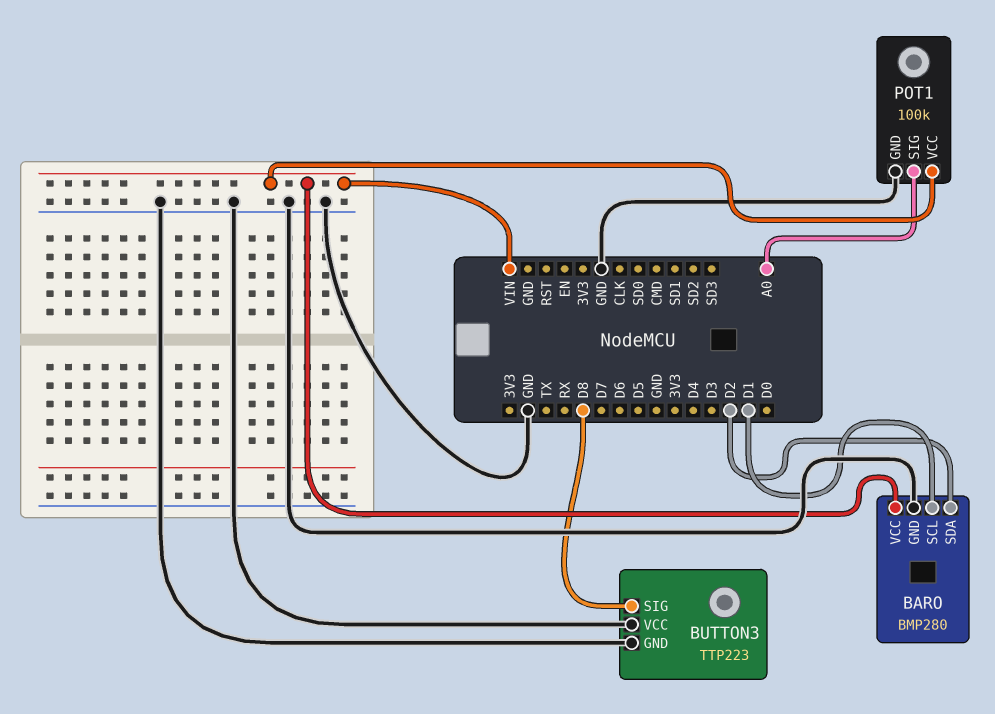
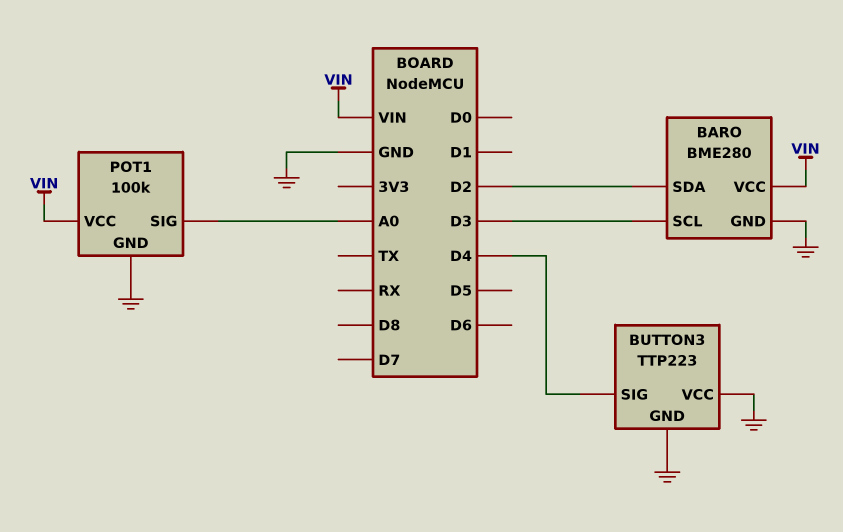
BARO: BMP280 -> BME280
BARO pin SCL: D1 -> D3
BUTTON3 pin SIG: D8 -> D4

